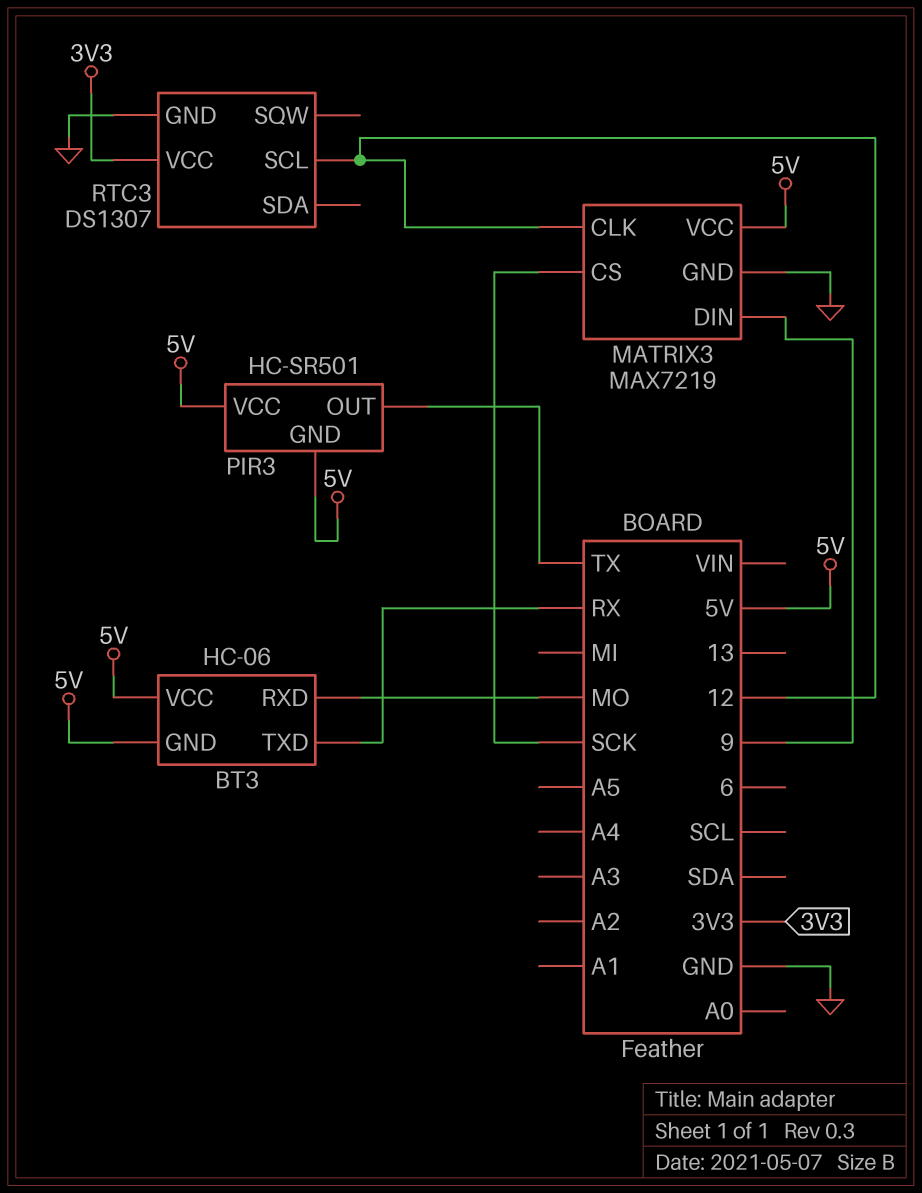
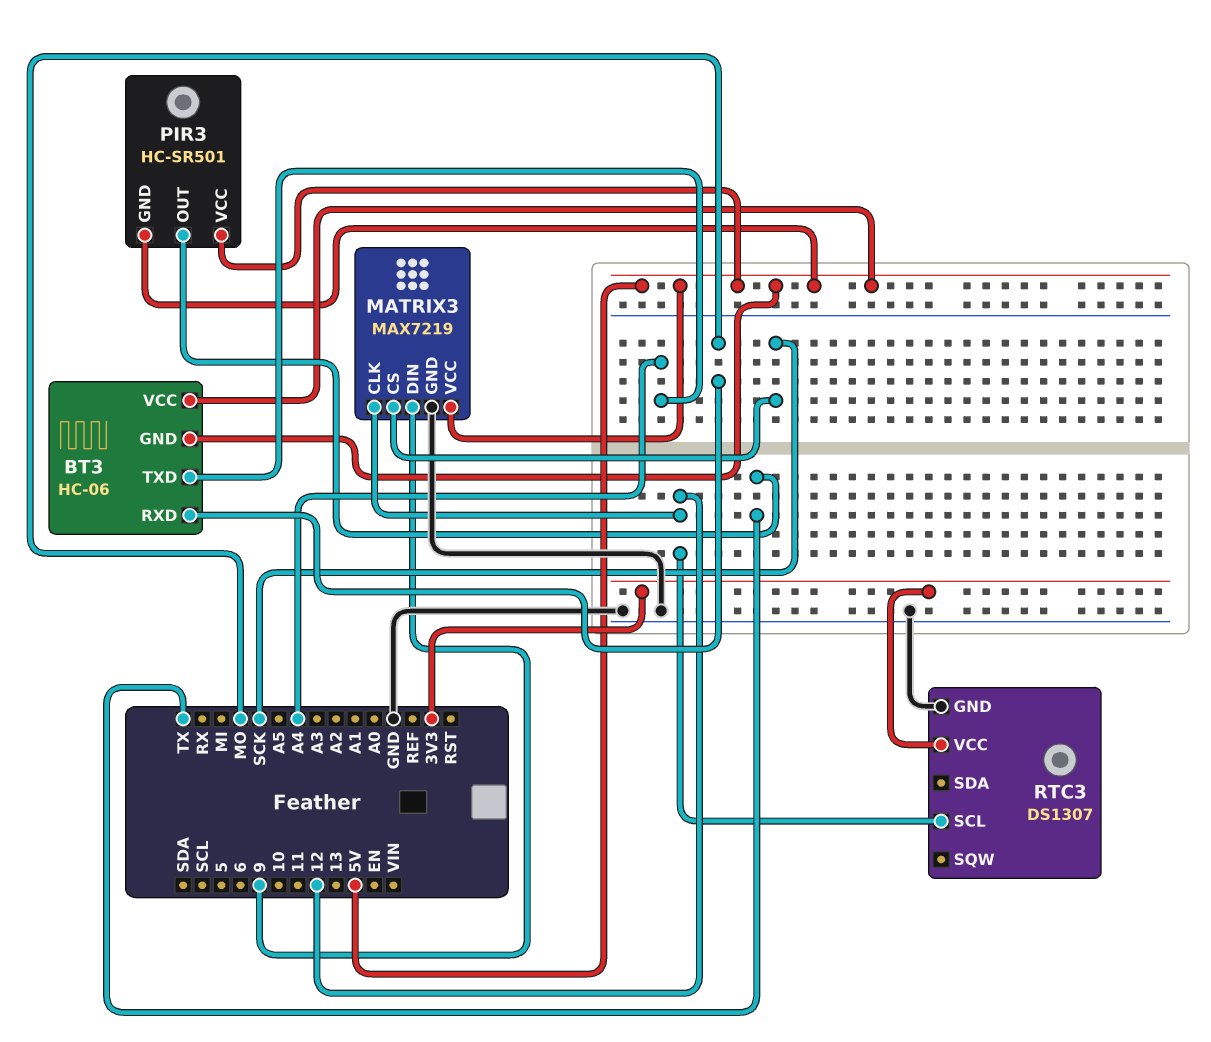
BT3 pin TXD: RX -> A4

